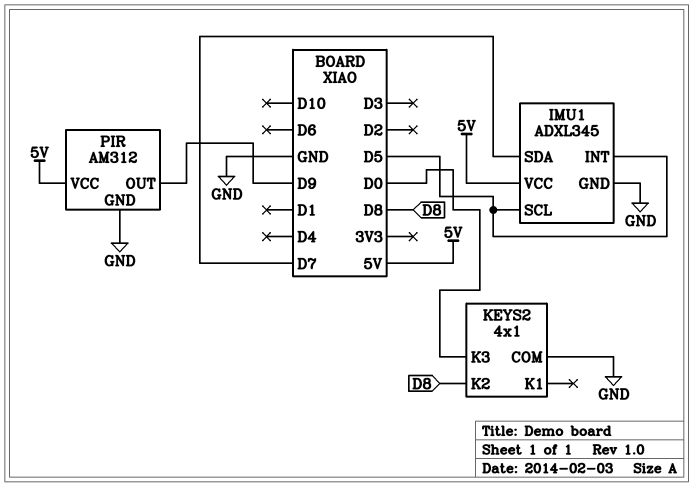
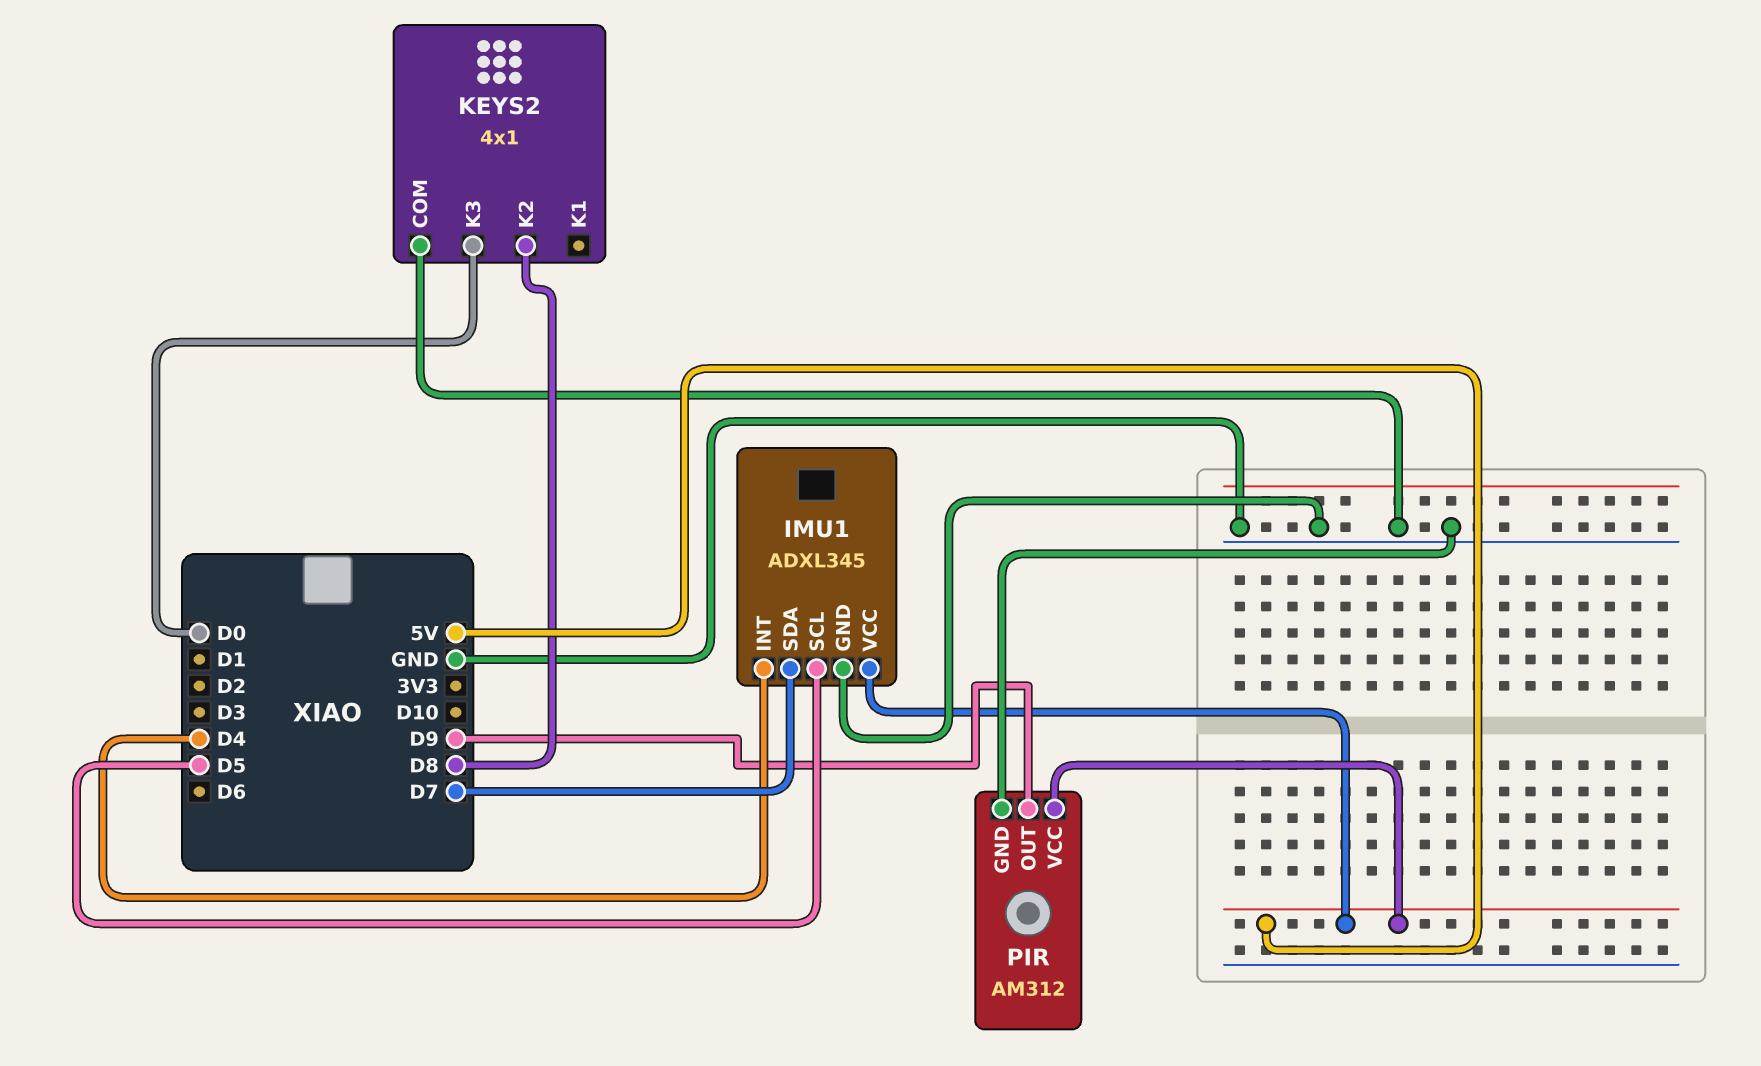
IMU1 pin INT: D5 -> D4

